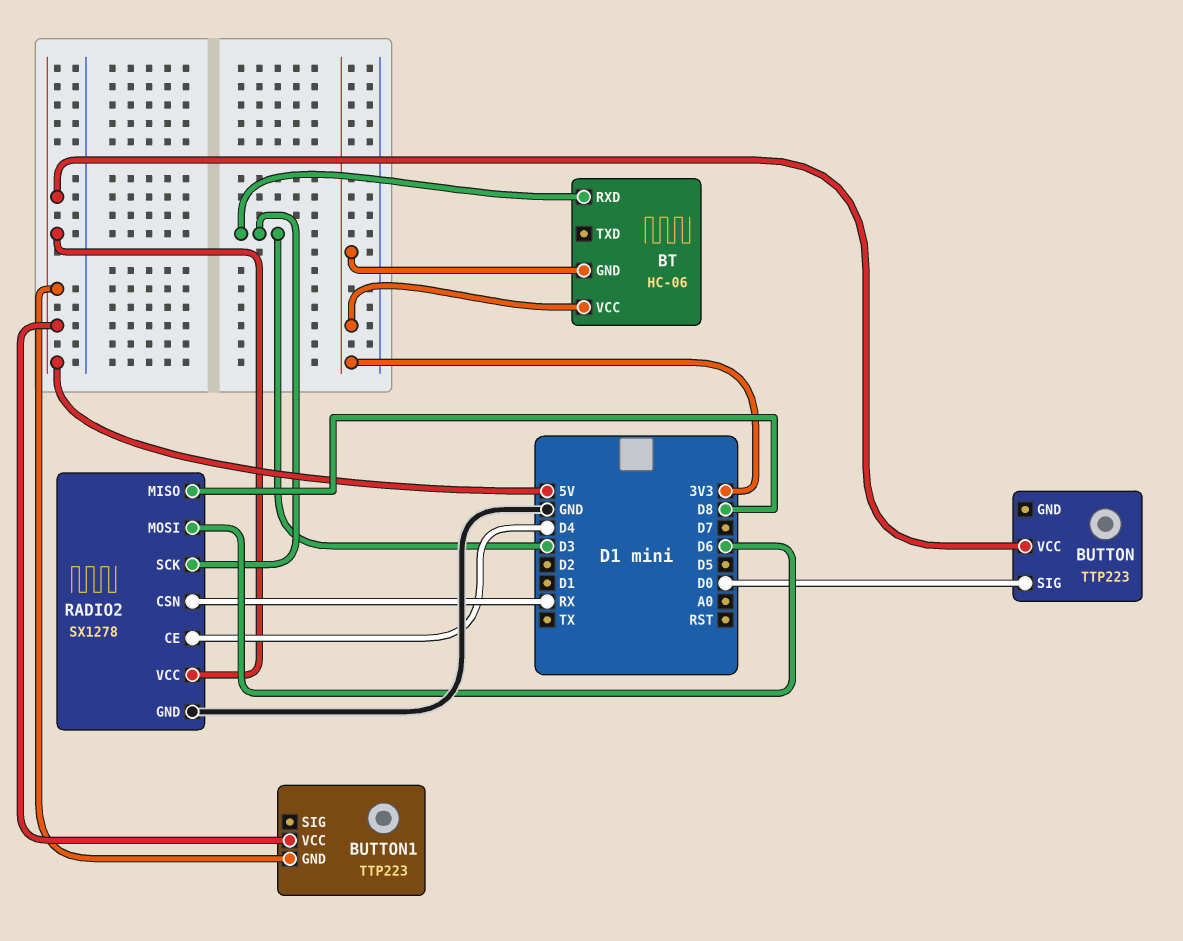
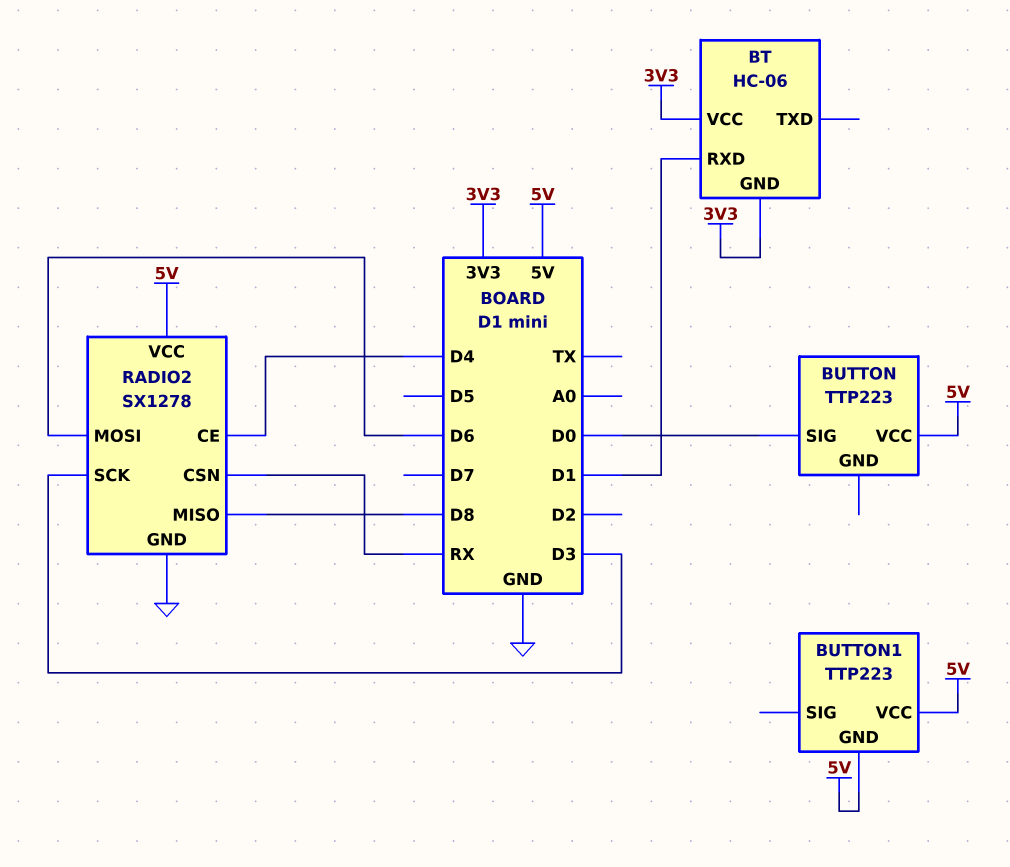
BT pin RXD: D3 -> D1

